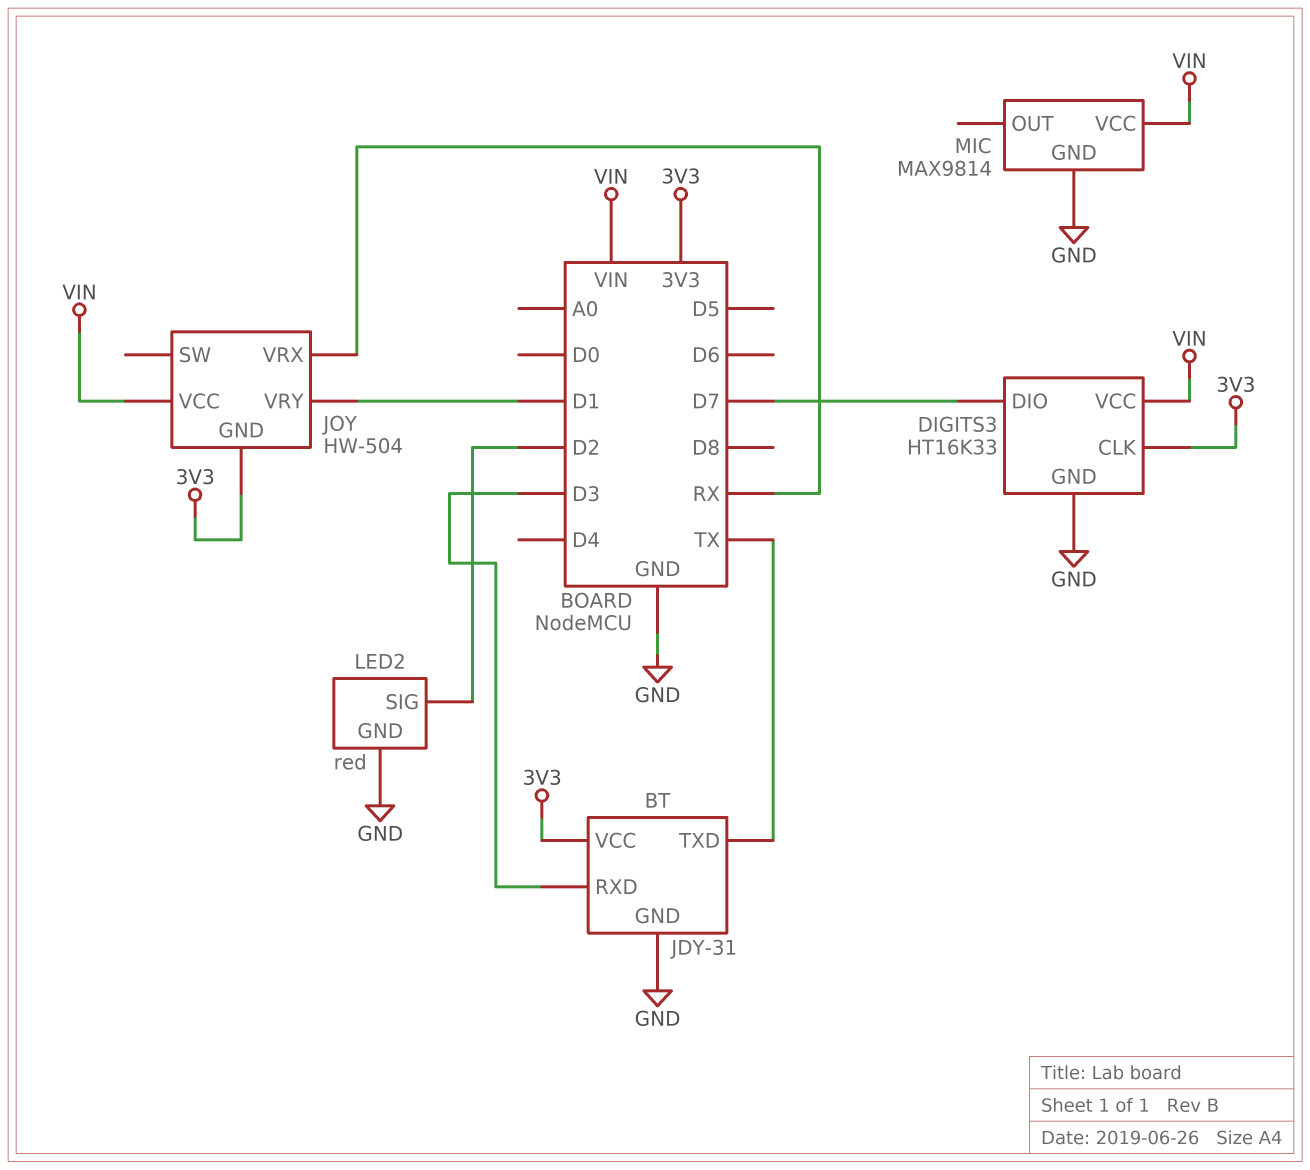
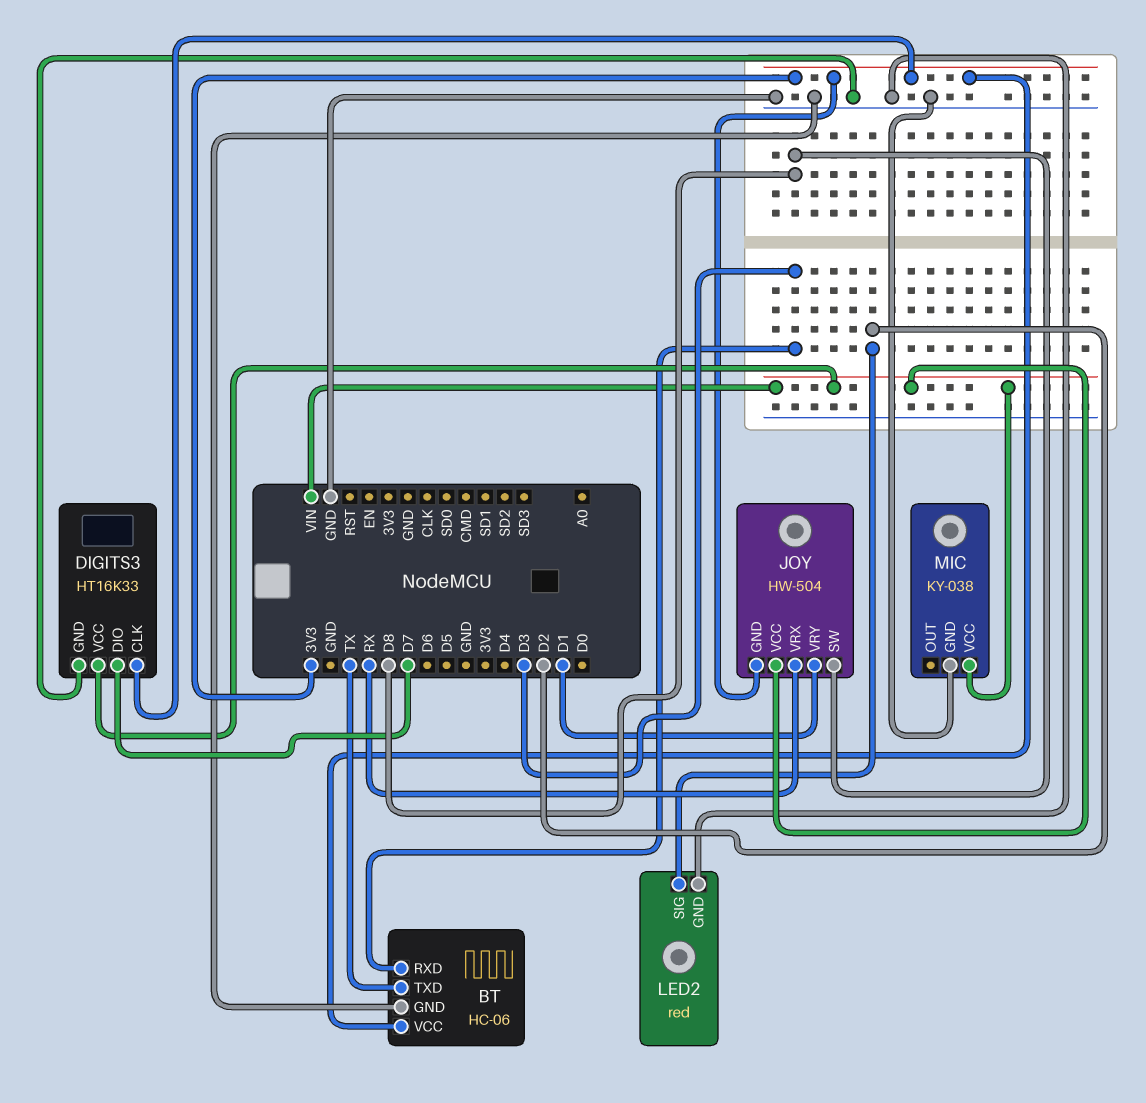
BT: JDY-31 -> HC-06
JOY pin SW: none -> D8
MIC: MAX9814 -> KY-038

